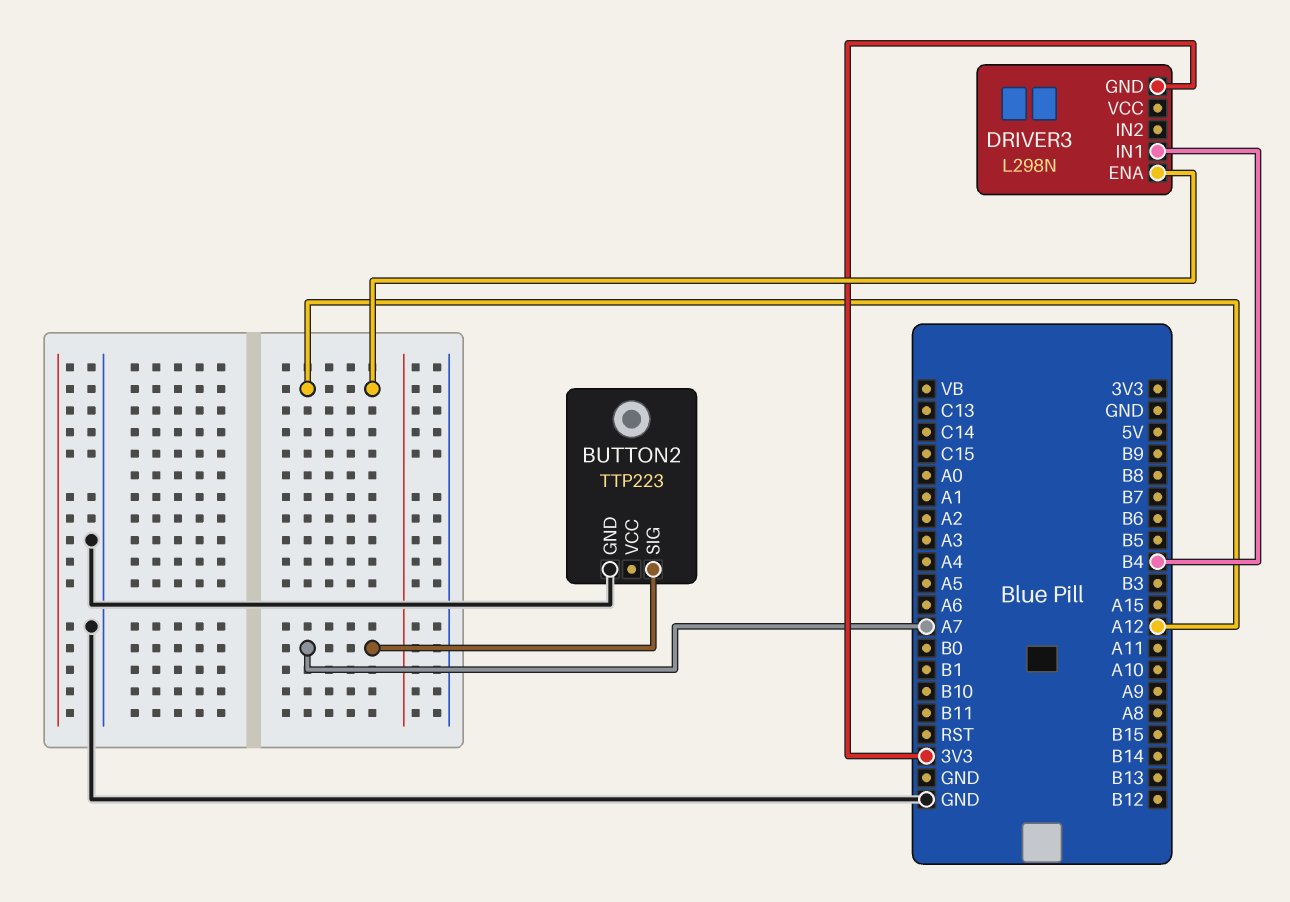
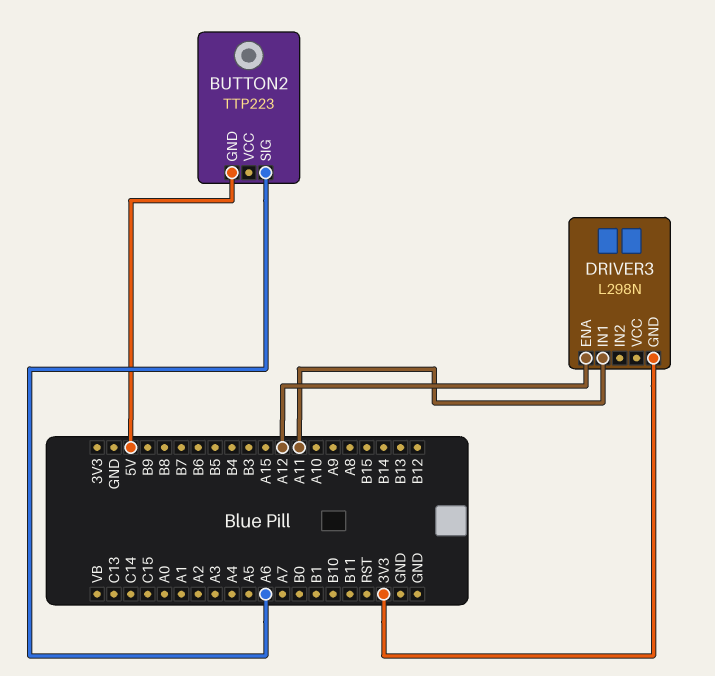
BUTTON2 pin GND: GND -> 5V
BUTTON2 pin SIG: A7 -> A6
DRIVER3 pin IN1: B4 -> A11

